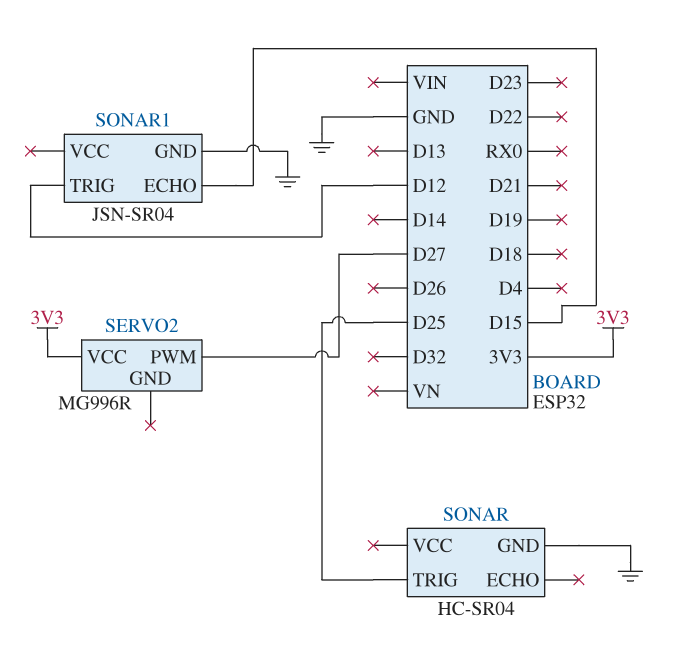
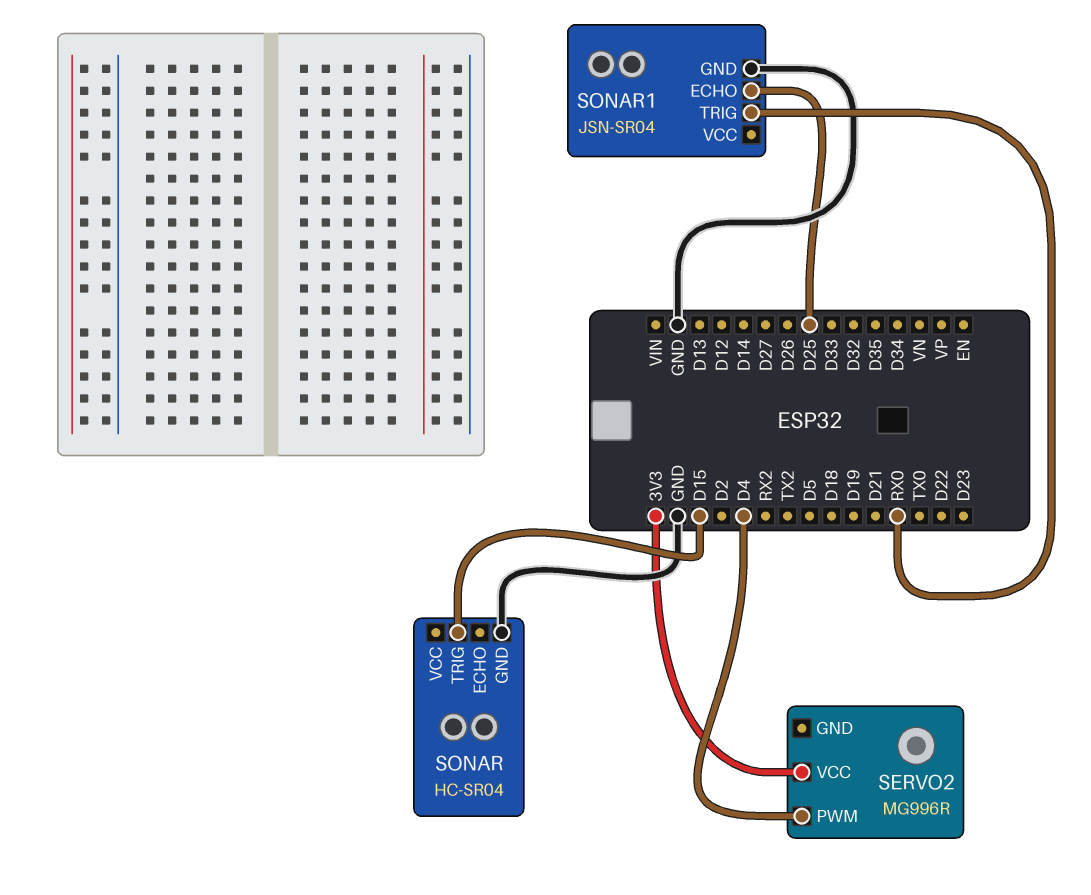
SERVO2 pin PWM: D27 -> D4
SONAR pin TRIG: D25 -> D15
SONAR1 pin ECHO: D15 -> D25
SONAR1 pin TRIG: D12 -> RX0

